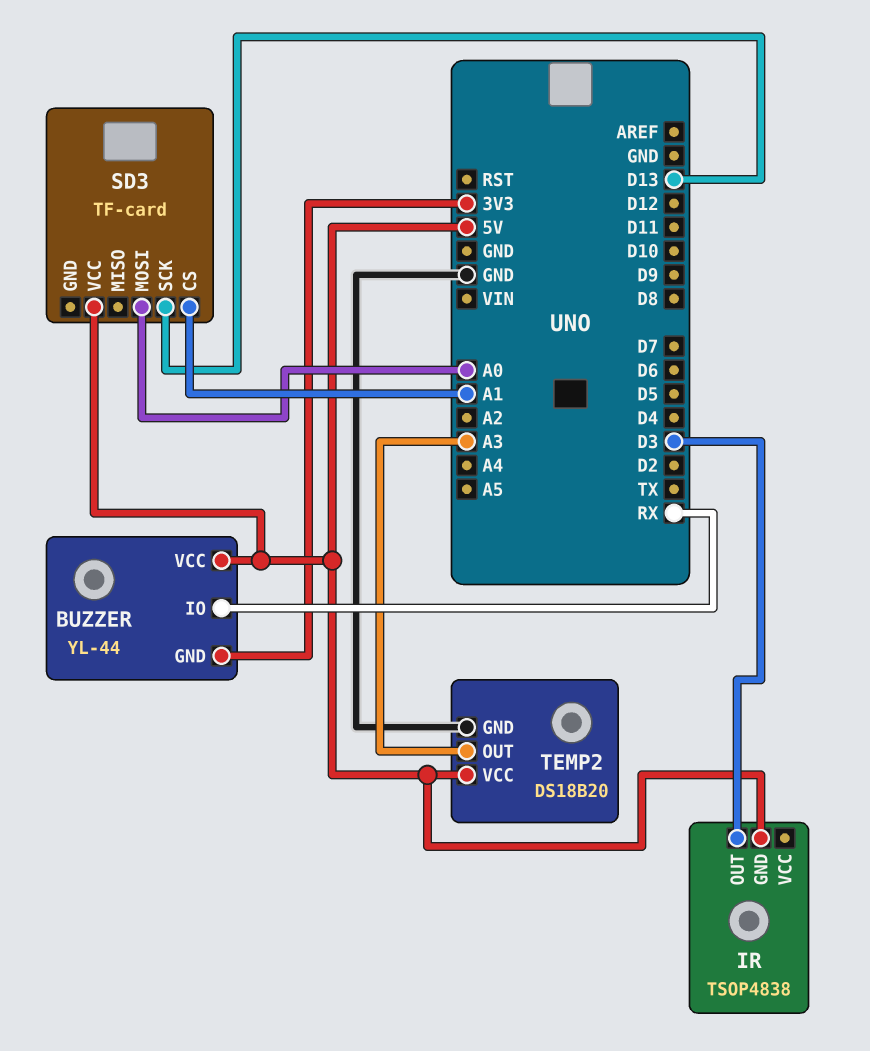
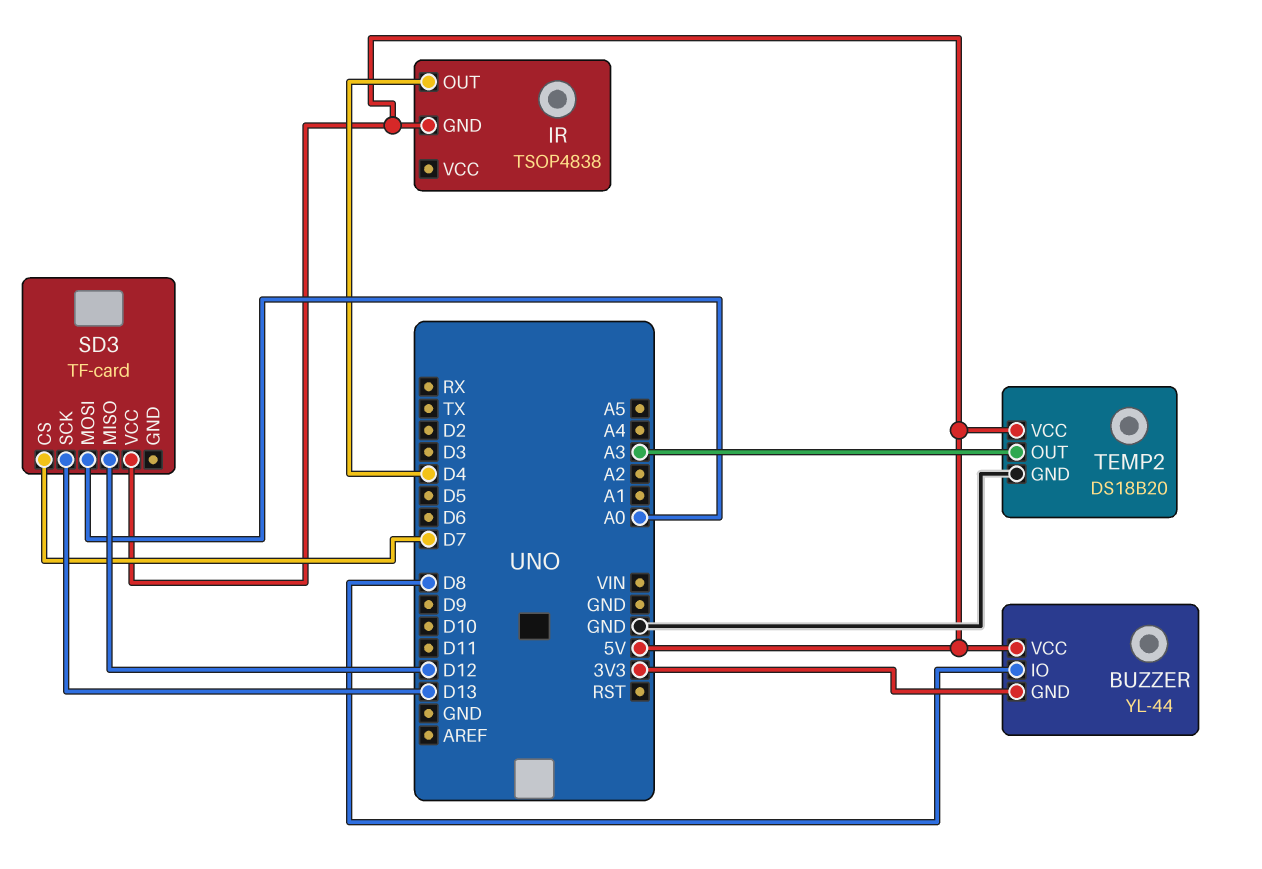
BUZZER pin IO: RX -> D8
IR pin OUT: D3 -> D4
SD3 pin CS: A1 -> D7
SD3 pin MISO: none -> D12

